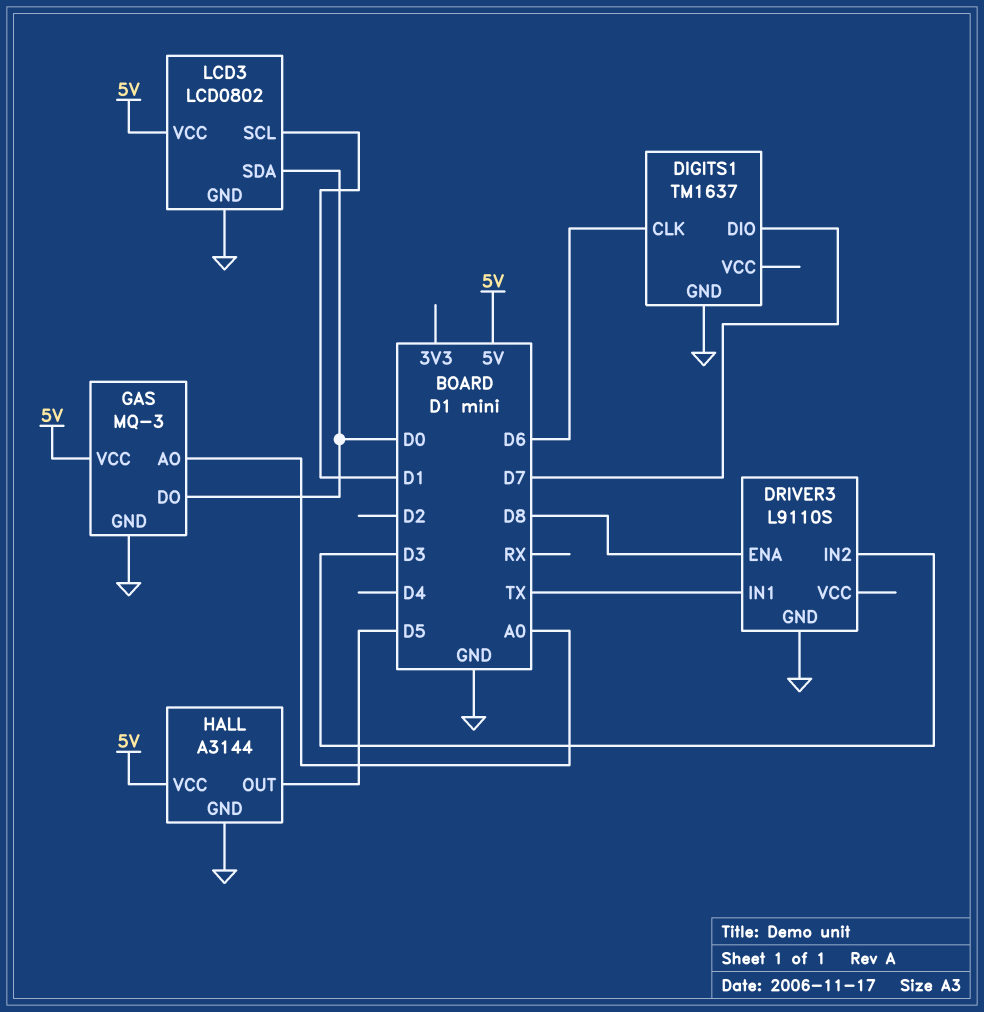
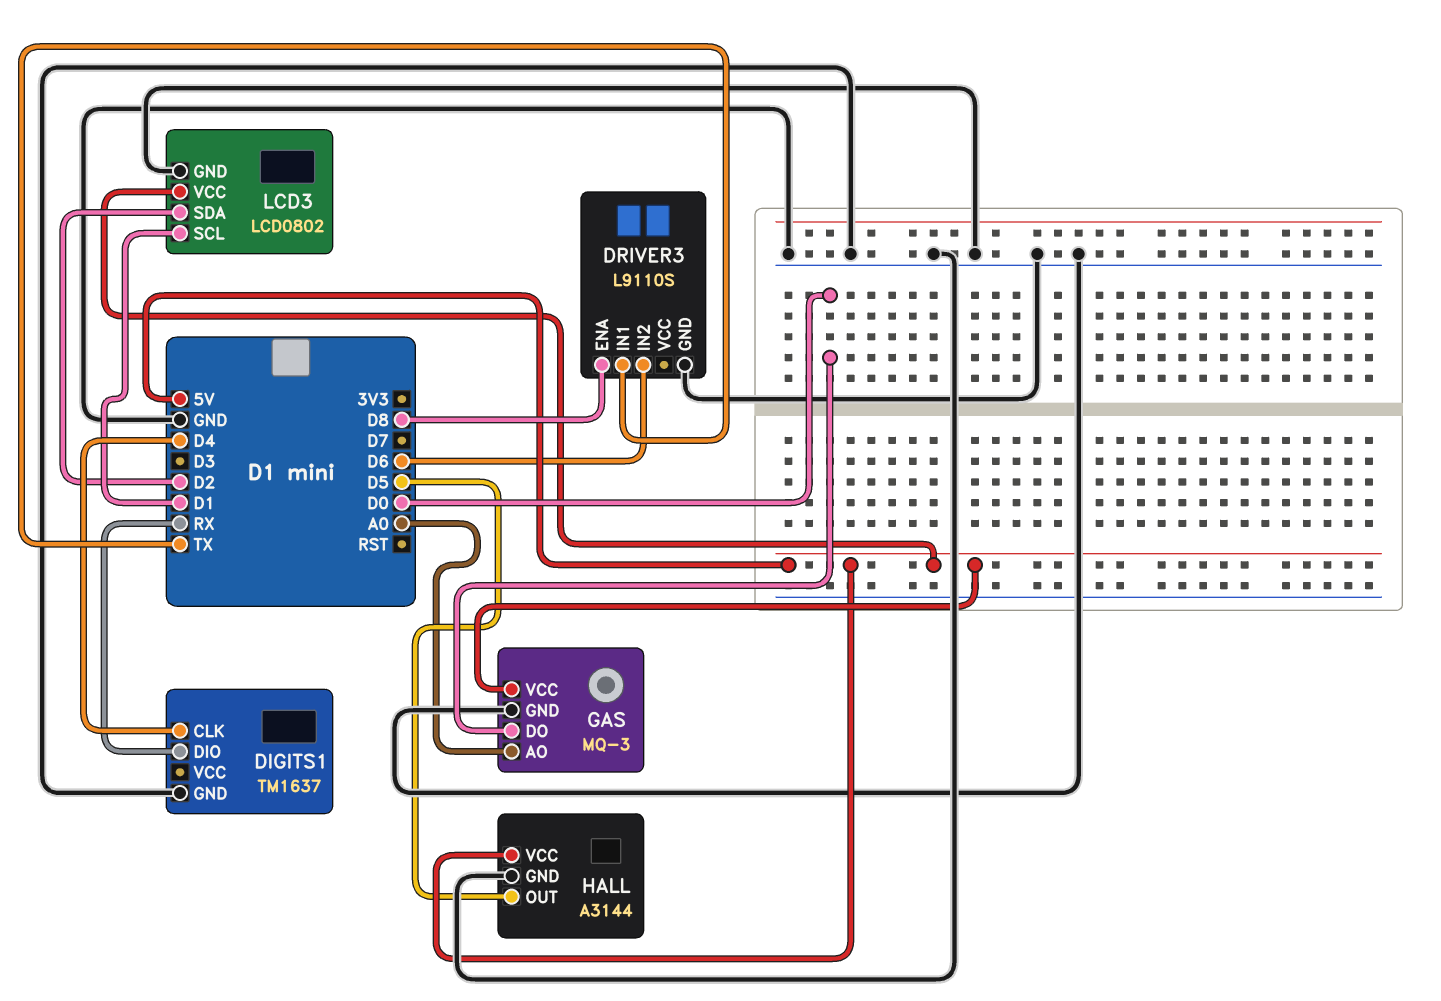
DIGITS1 pin CLK: D6 -> D4
DIGITS1 pin DIO: D7 -> RX
DRIVER3 pin IN2: D3 -> D6
LCD3 pin SDA: D0 -> D2

